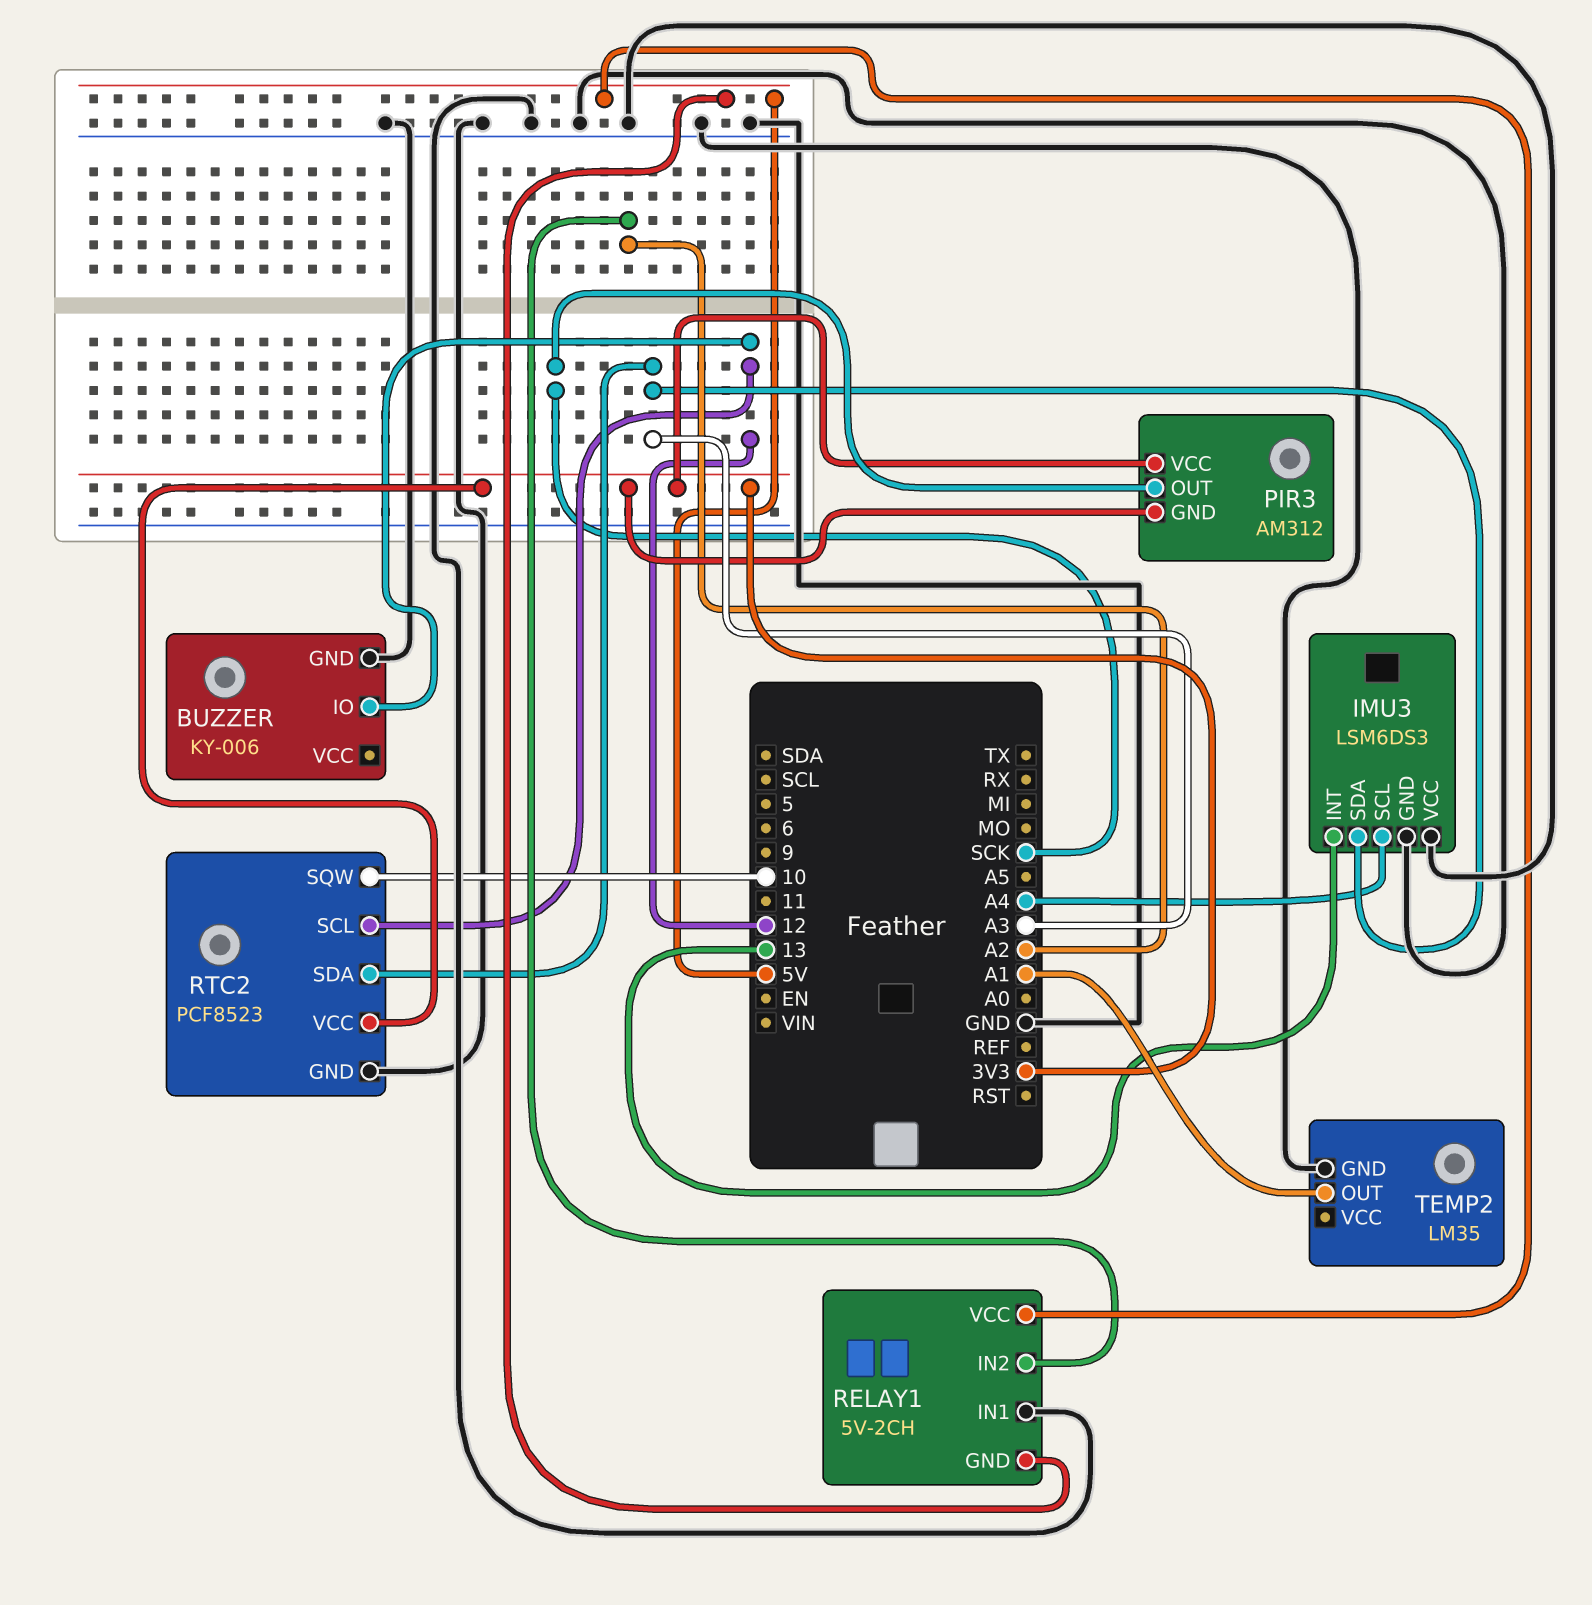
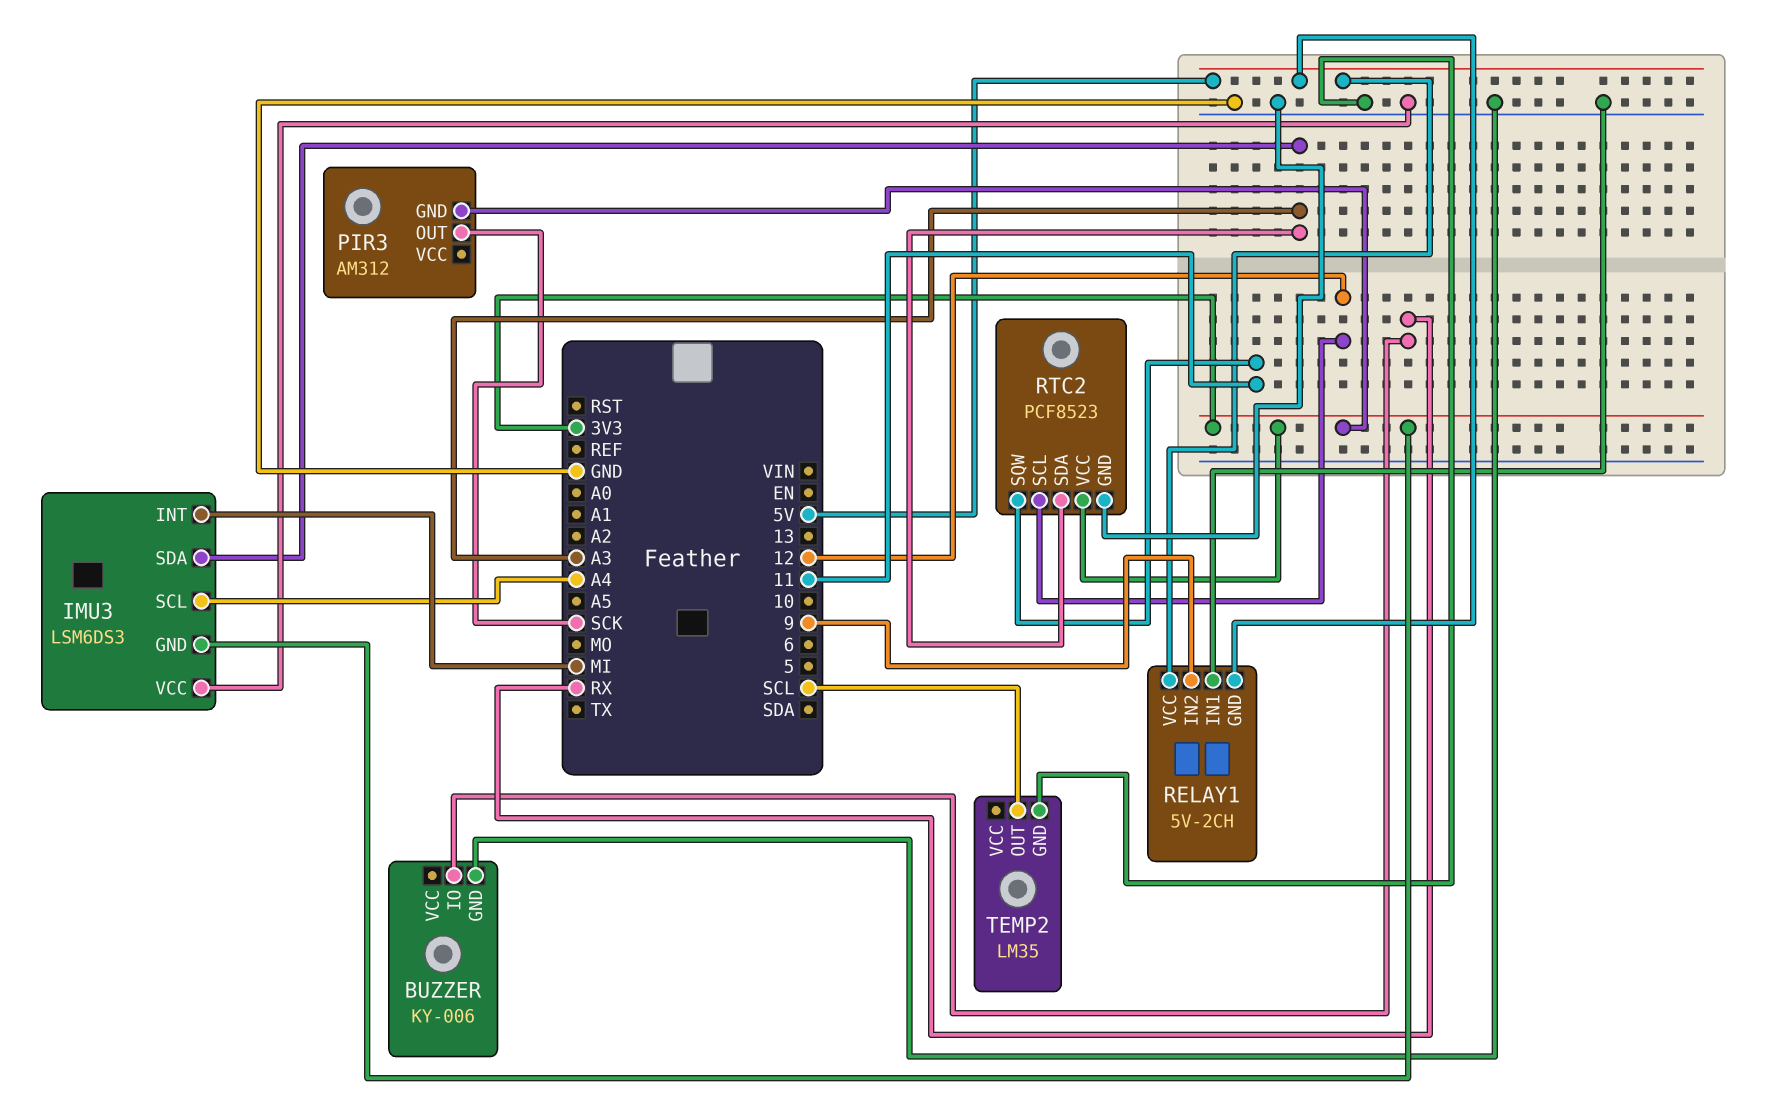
BUZZER pin IO: 12 -> RX
IMU3 pin GND: GND -> 3V3
IMU3 pin INT: 13 -> MI
PIR3 pin VCC: 3V3 -> none
RELAY1 pin IN2: A2 -> 9
RTC2 pin SQW: 10 -> 11
TEMP2 pin OUT: A1 -> SCL

